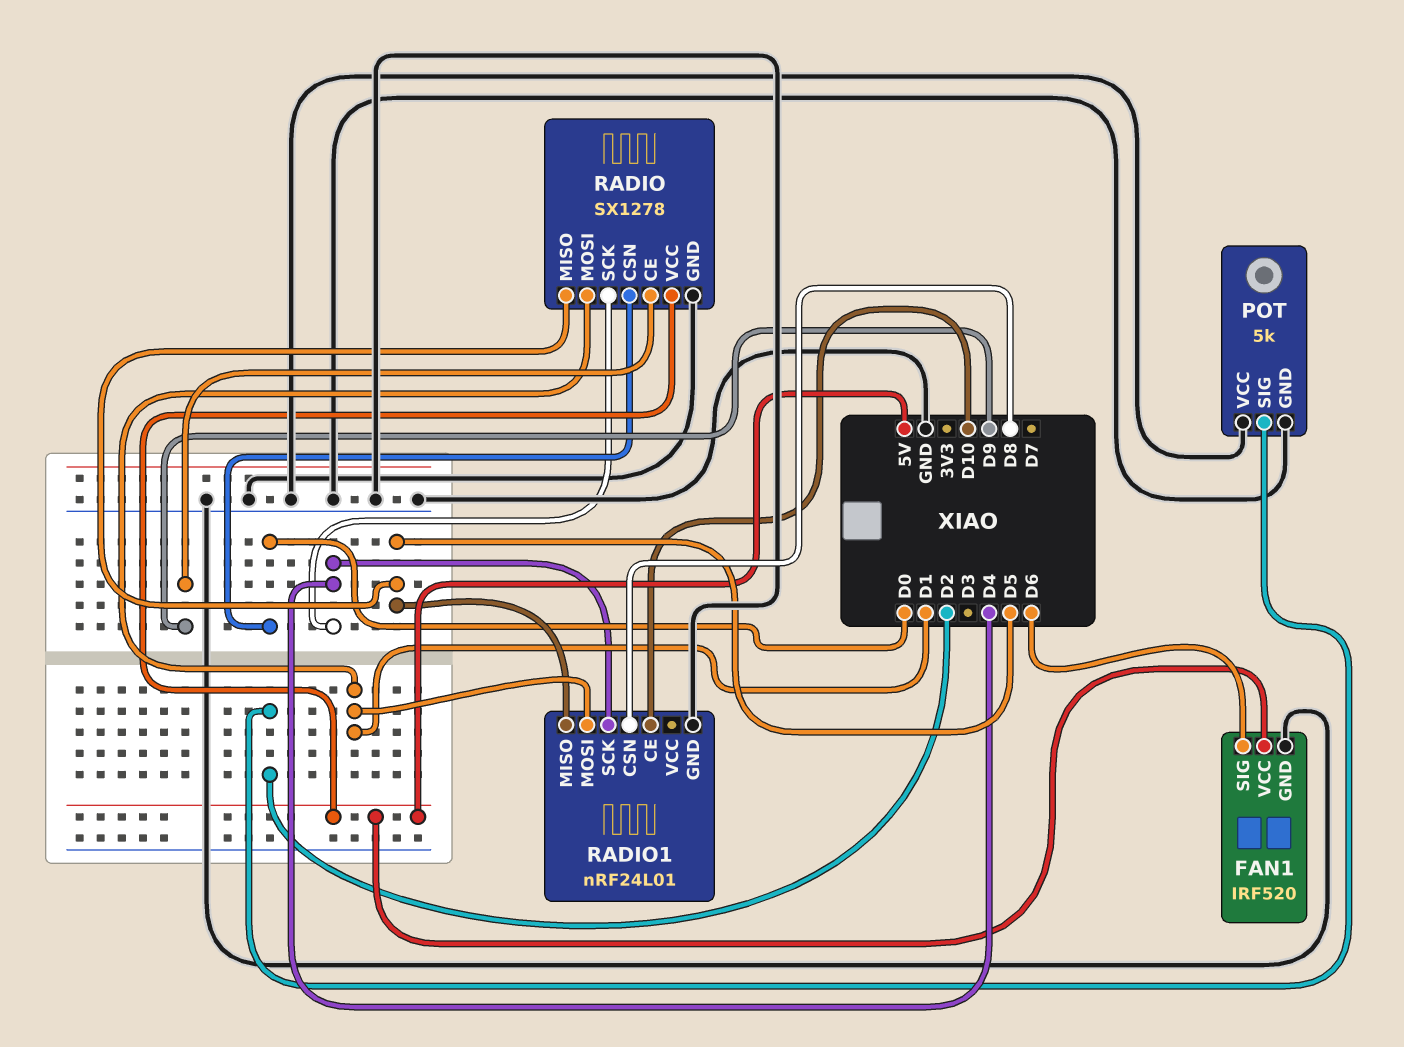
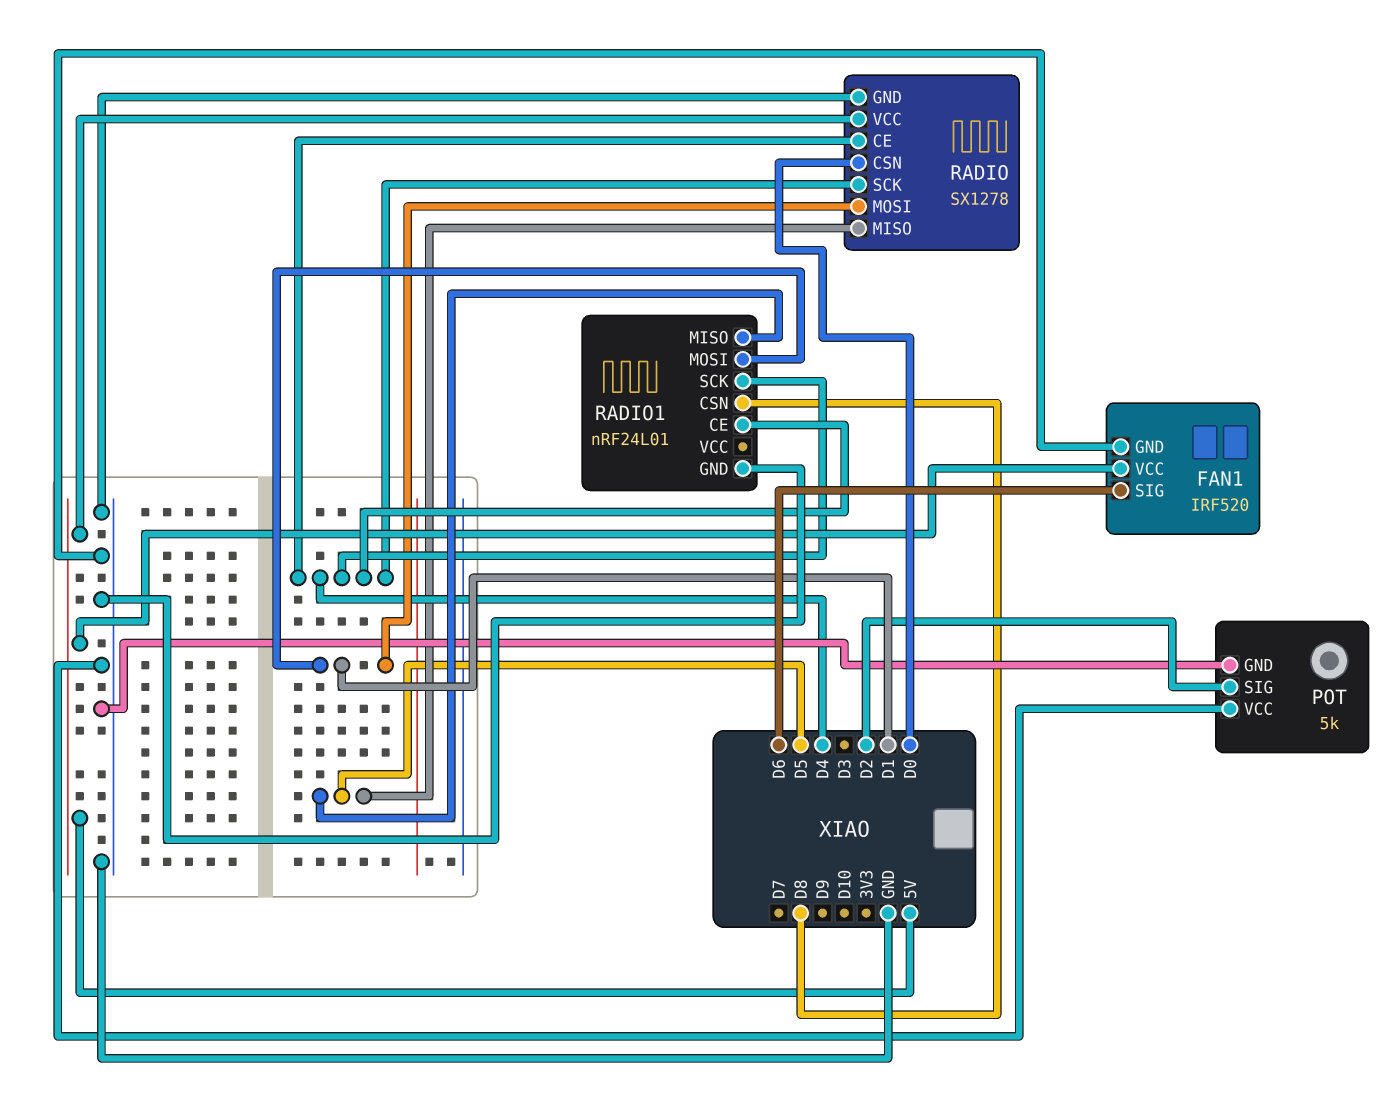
RADIO pin CE: D9 -> D4
RADIO1 pin CE: D10 -> D4

